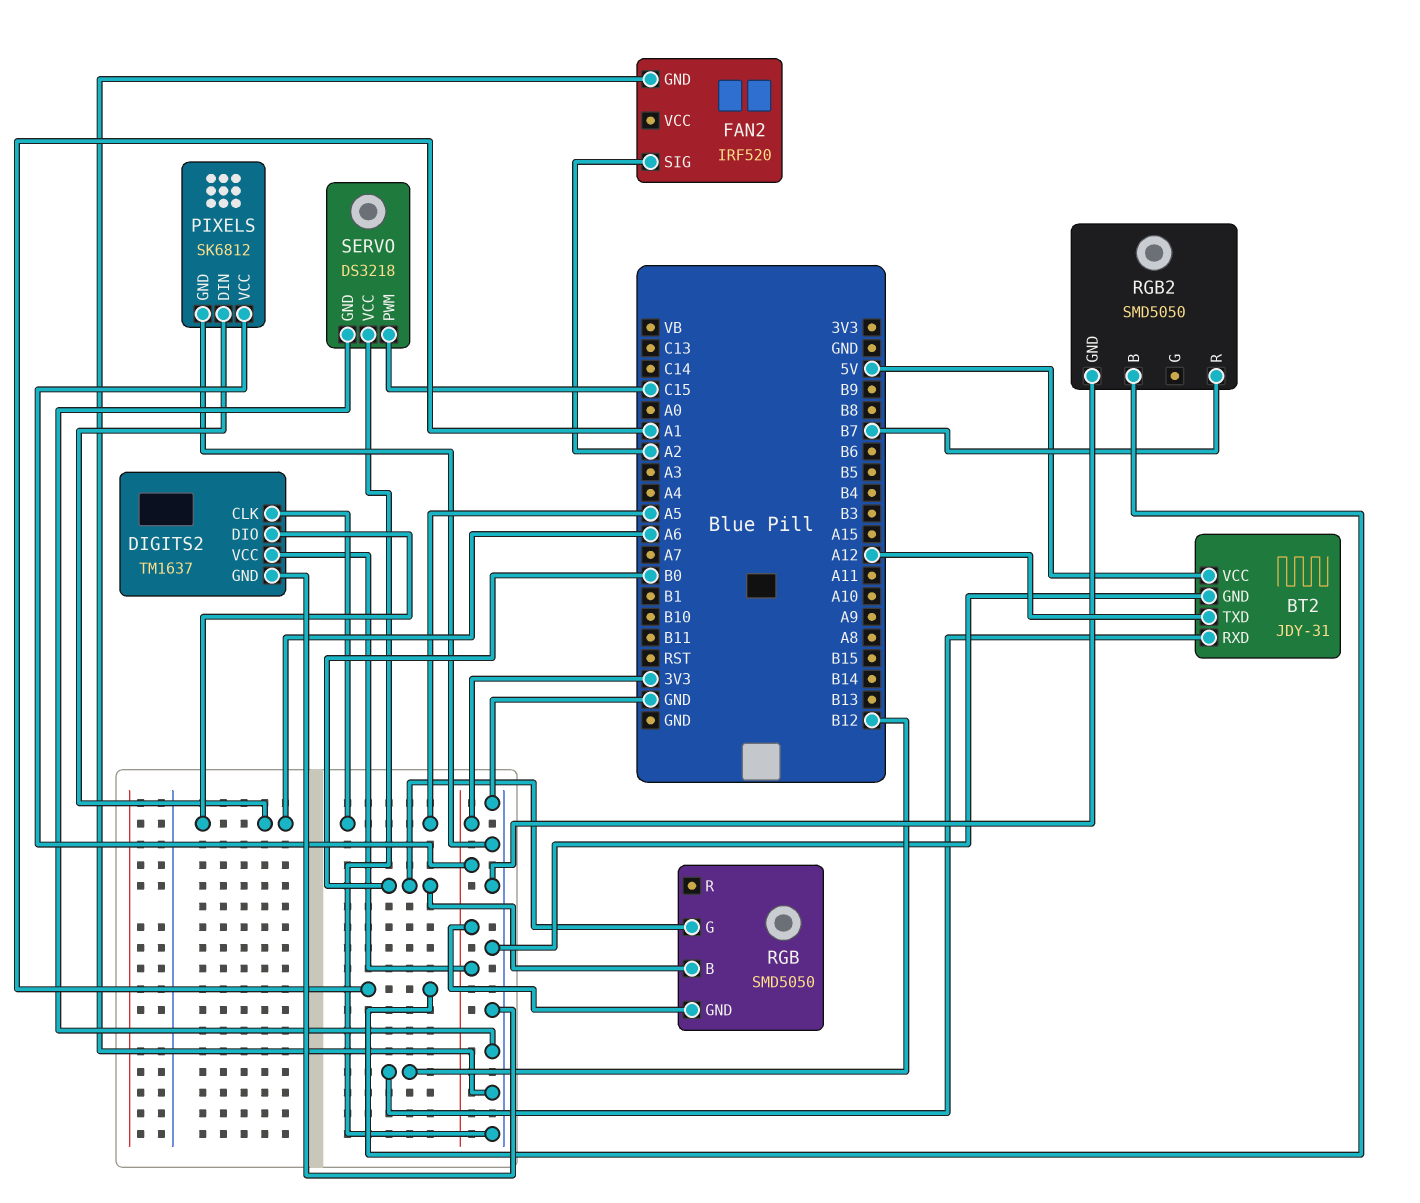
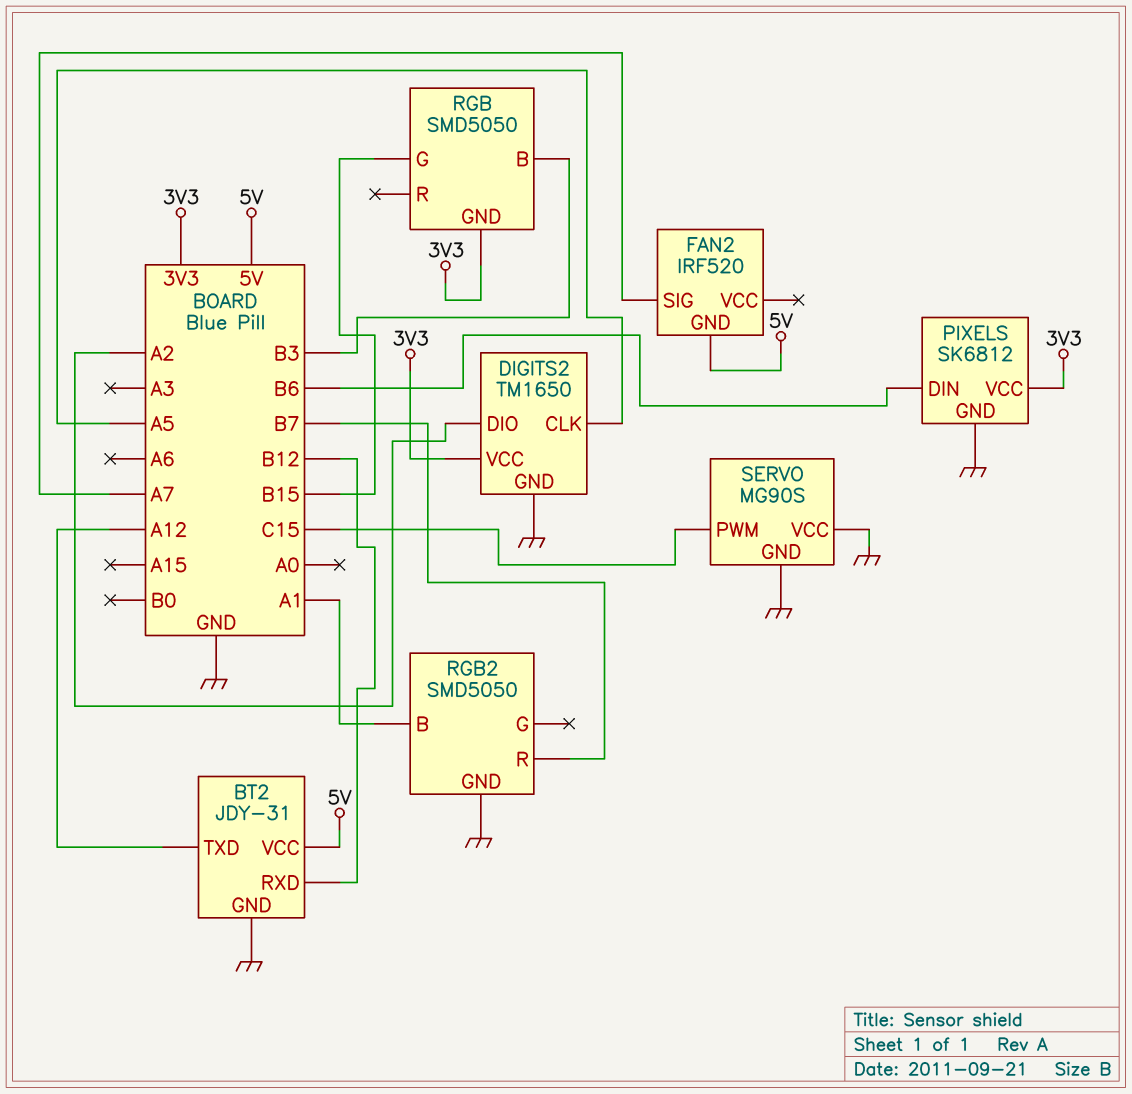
DIGITS2: TM1637 -> TM1650
DIGITS2 pin DIO: A6 -> A2
FAN2 pin GND: GND -> 5V
FAN2 pin SIG: A2 -> A7
PIXELS pin DIN: A6 -> B6
RGB pin B: B0 -> B3
RGB pin G: B0 -> B15
SERVO: DS3218 -> MG90S

